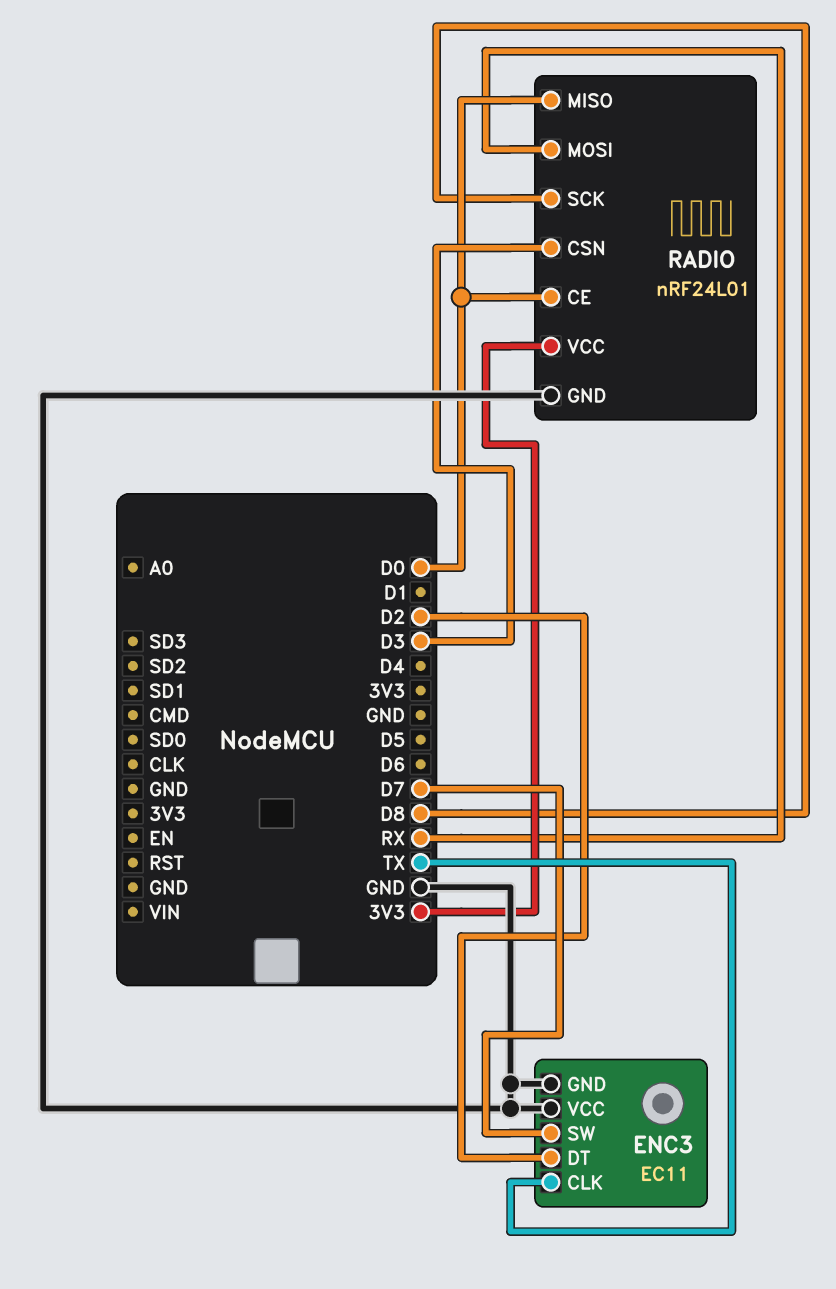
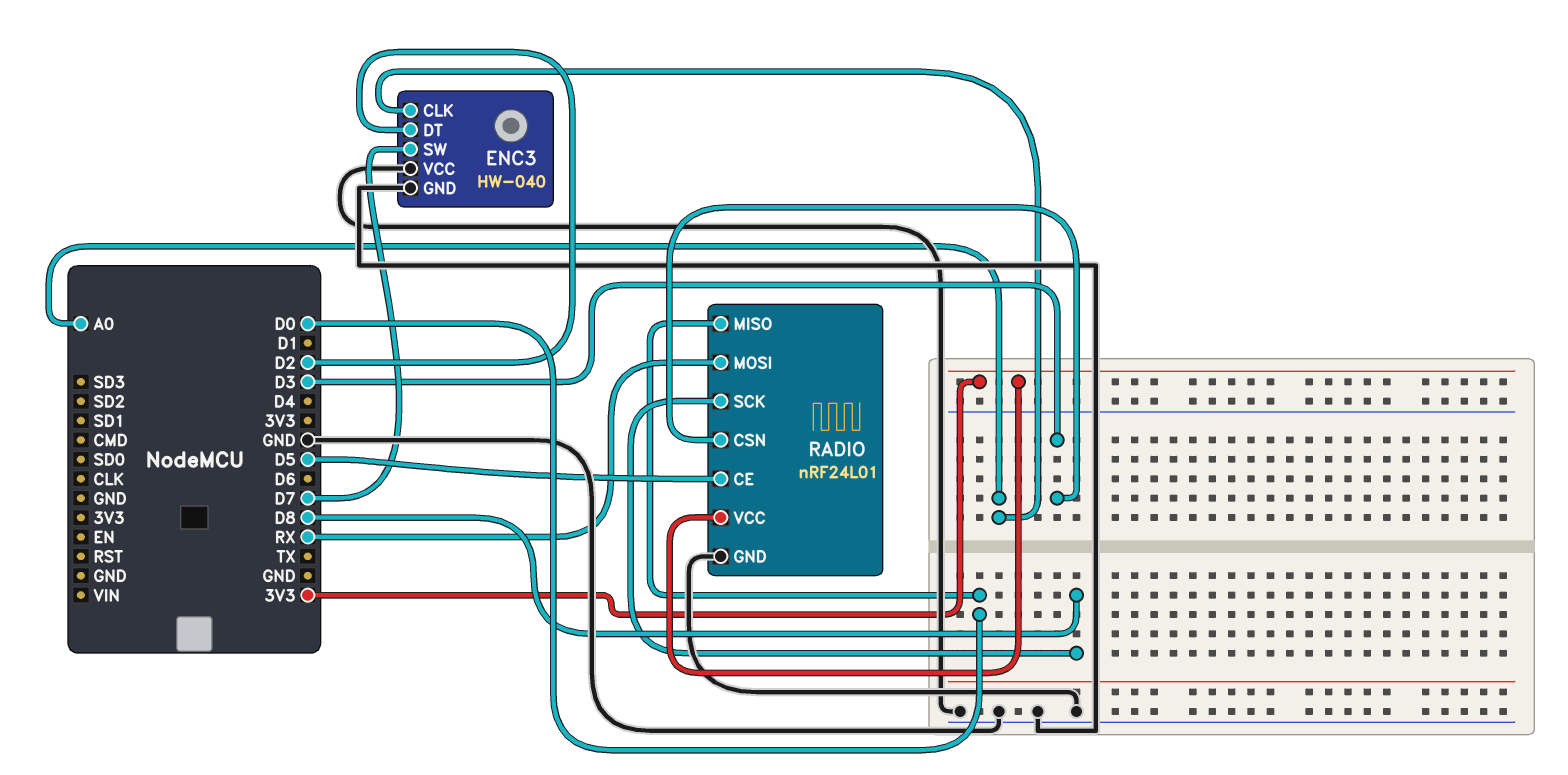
ENC3: EC11 -> HW-040
ENC3 pin CLK: TX -> A0
RADIO pin CE: D0 -> D5

